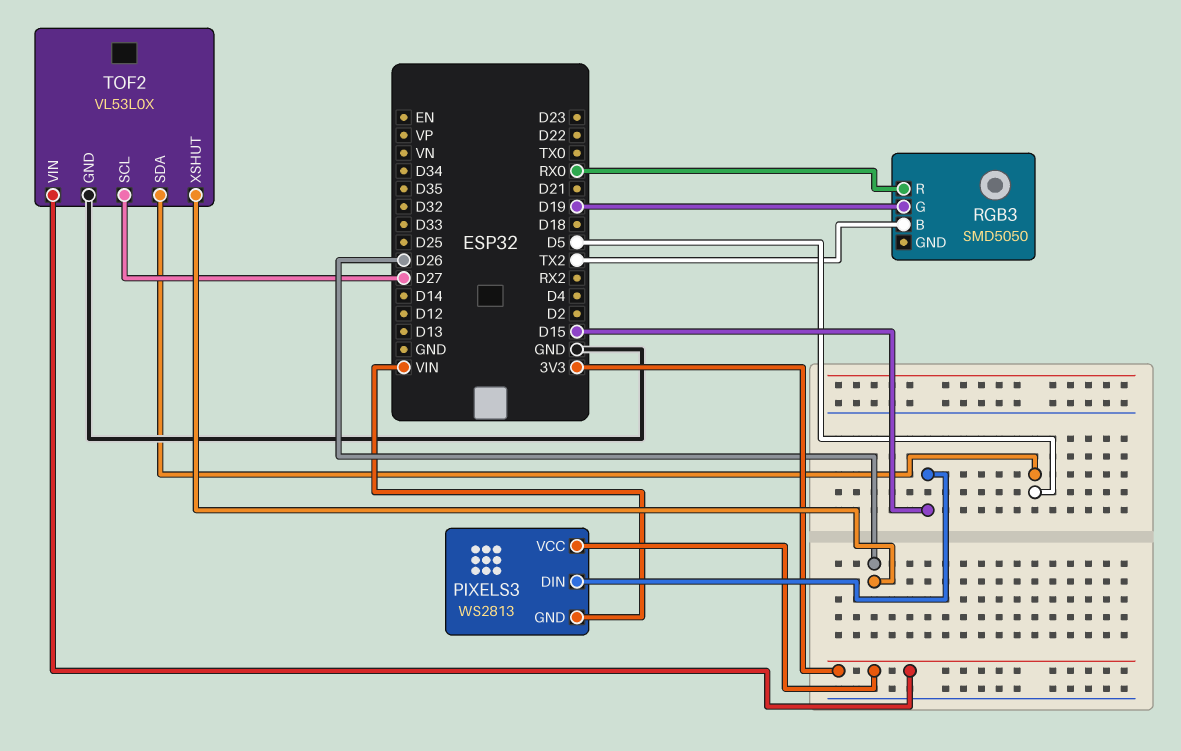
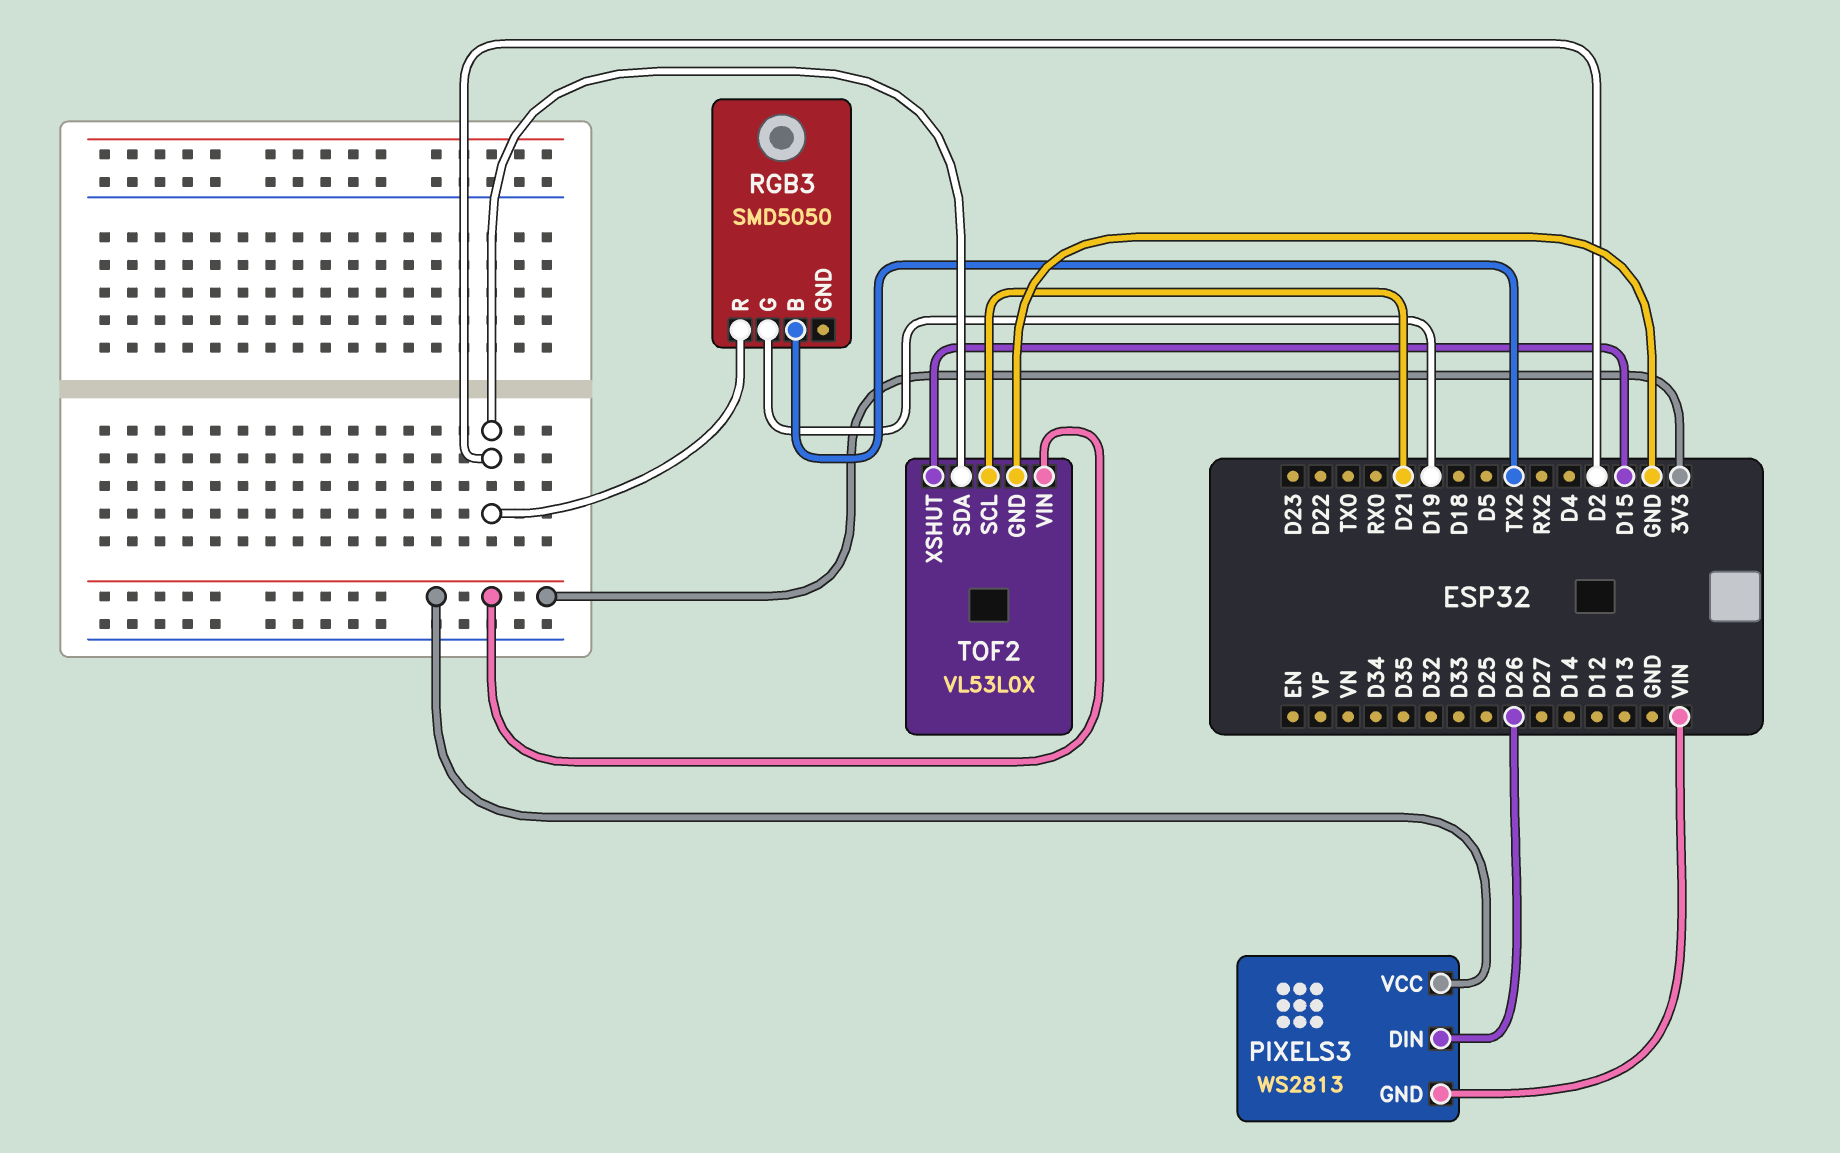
PIXELS3 pin DIN: D15 -> D26
RGB3 pin R: RX0 -> D2
TOF2 pin SCL: D27 -> D21
TOF2 pin SDA: D5 -> D2
TOF2 pin XSHUT: D26 -> D15

